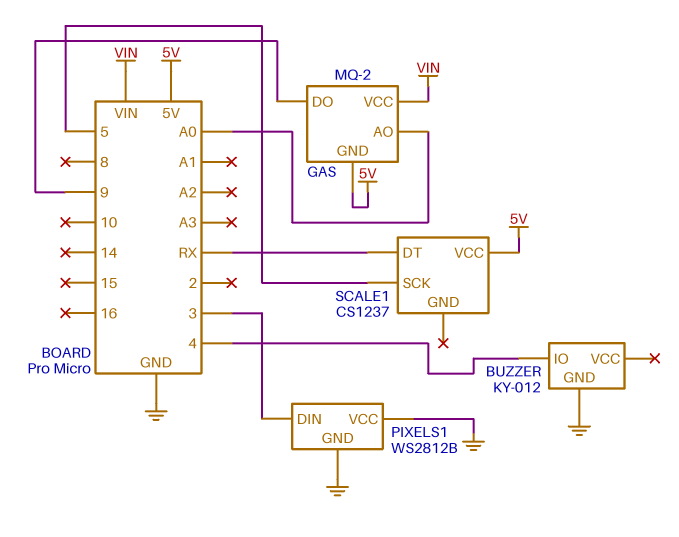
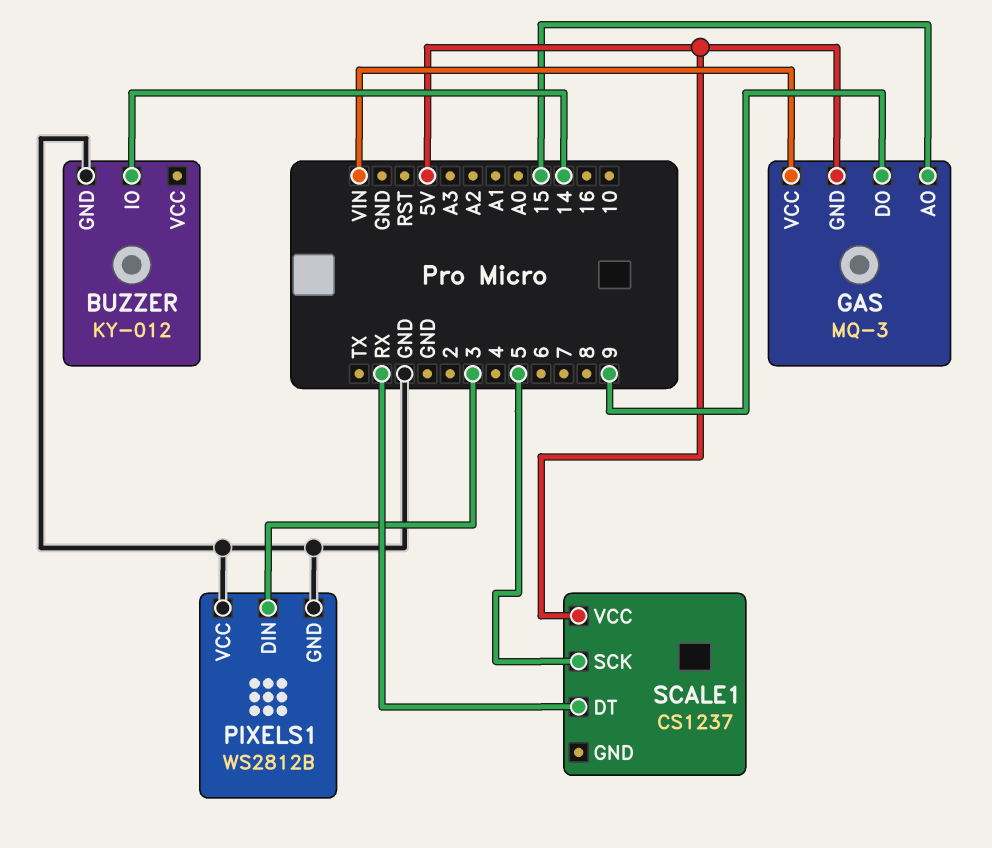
BUZZER pin IO: 4 -> 14
GAS: MQ-2 -> MQ-3
GAS pin AO: A0 -> 15

